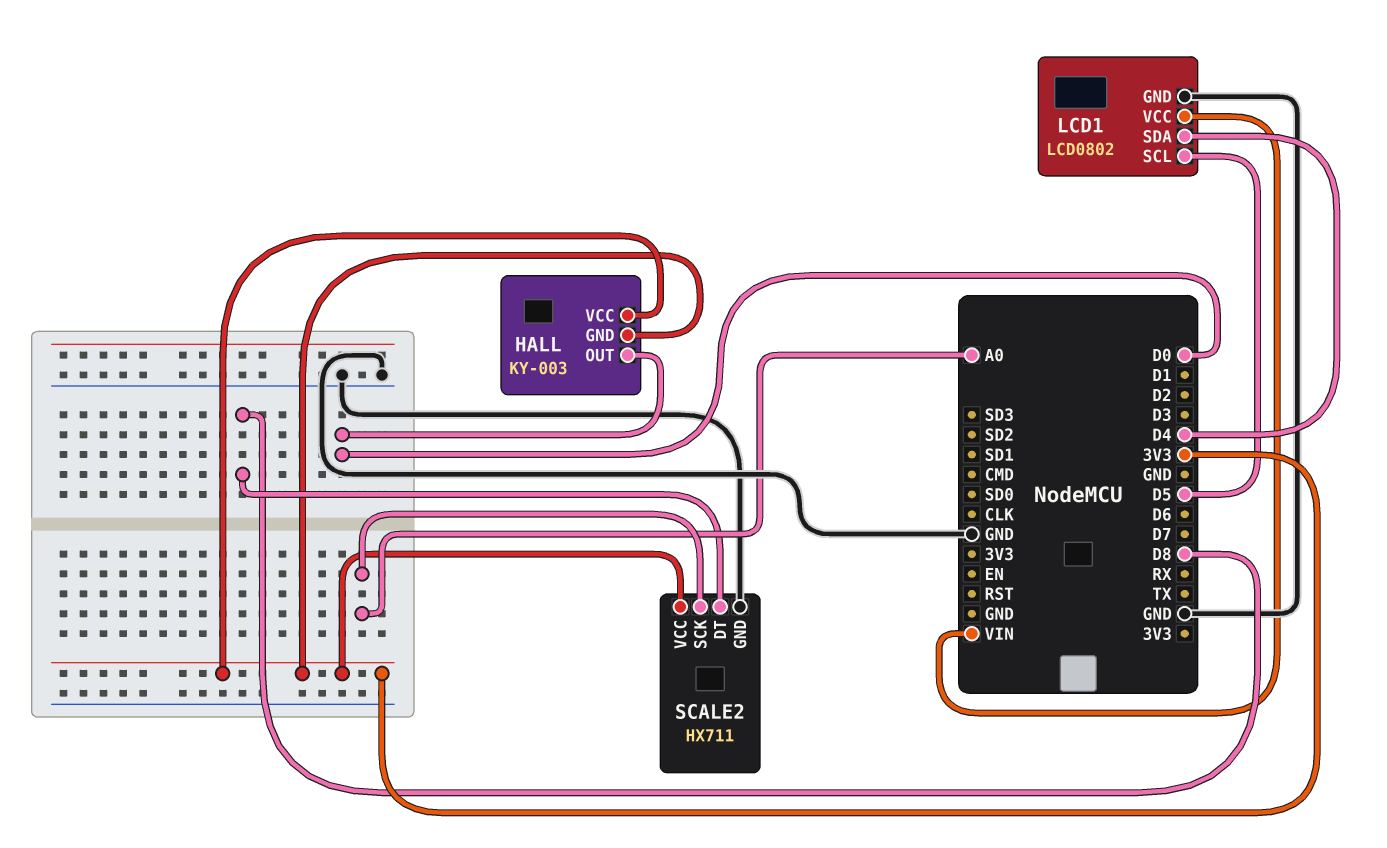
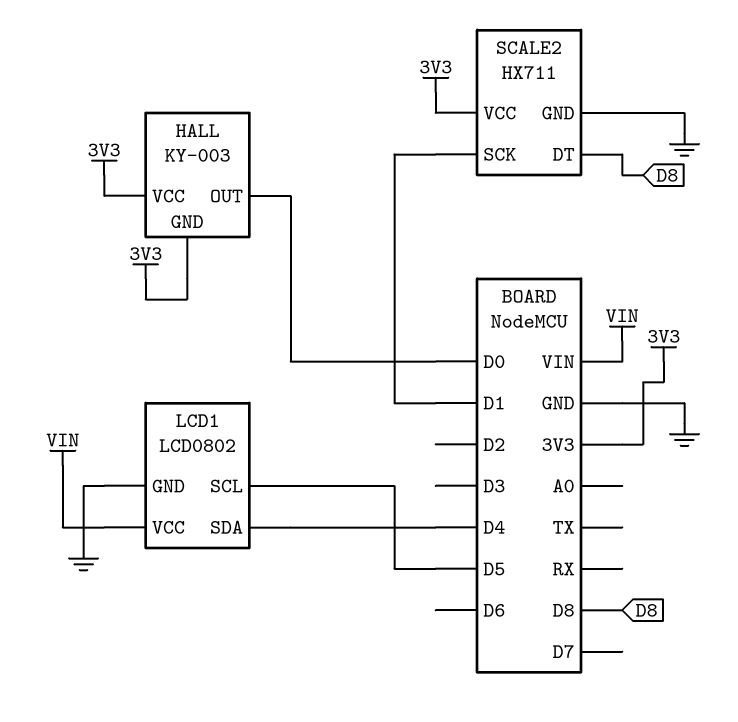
SCALE2 pin SCK: A0 -> D1

